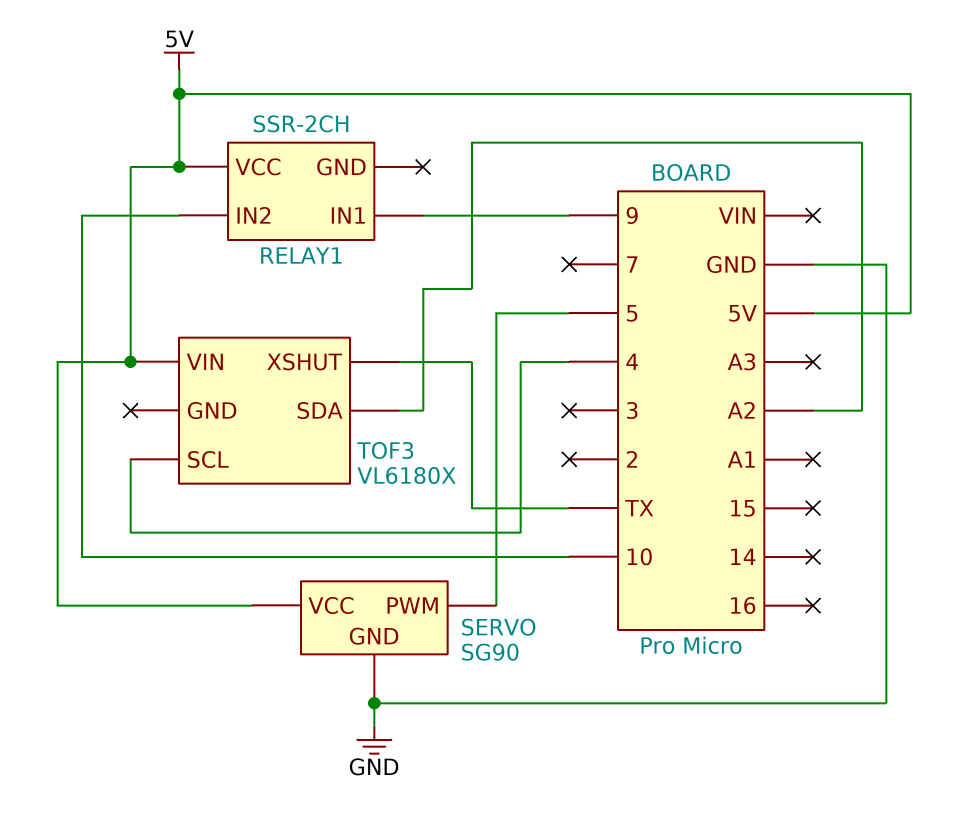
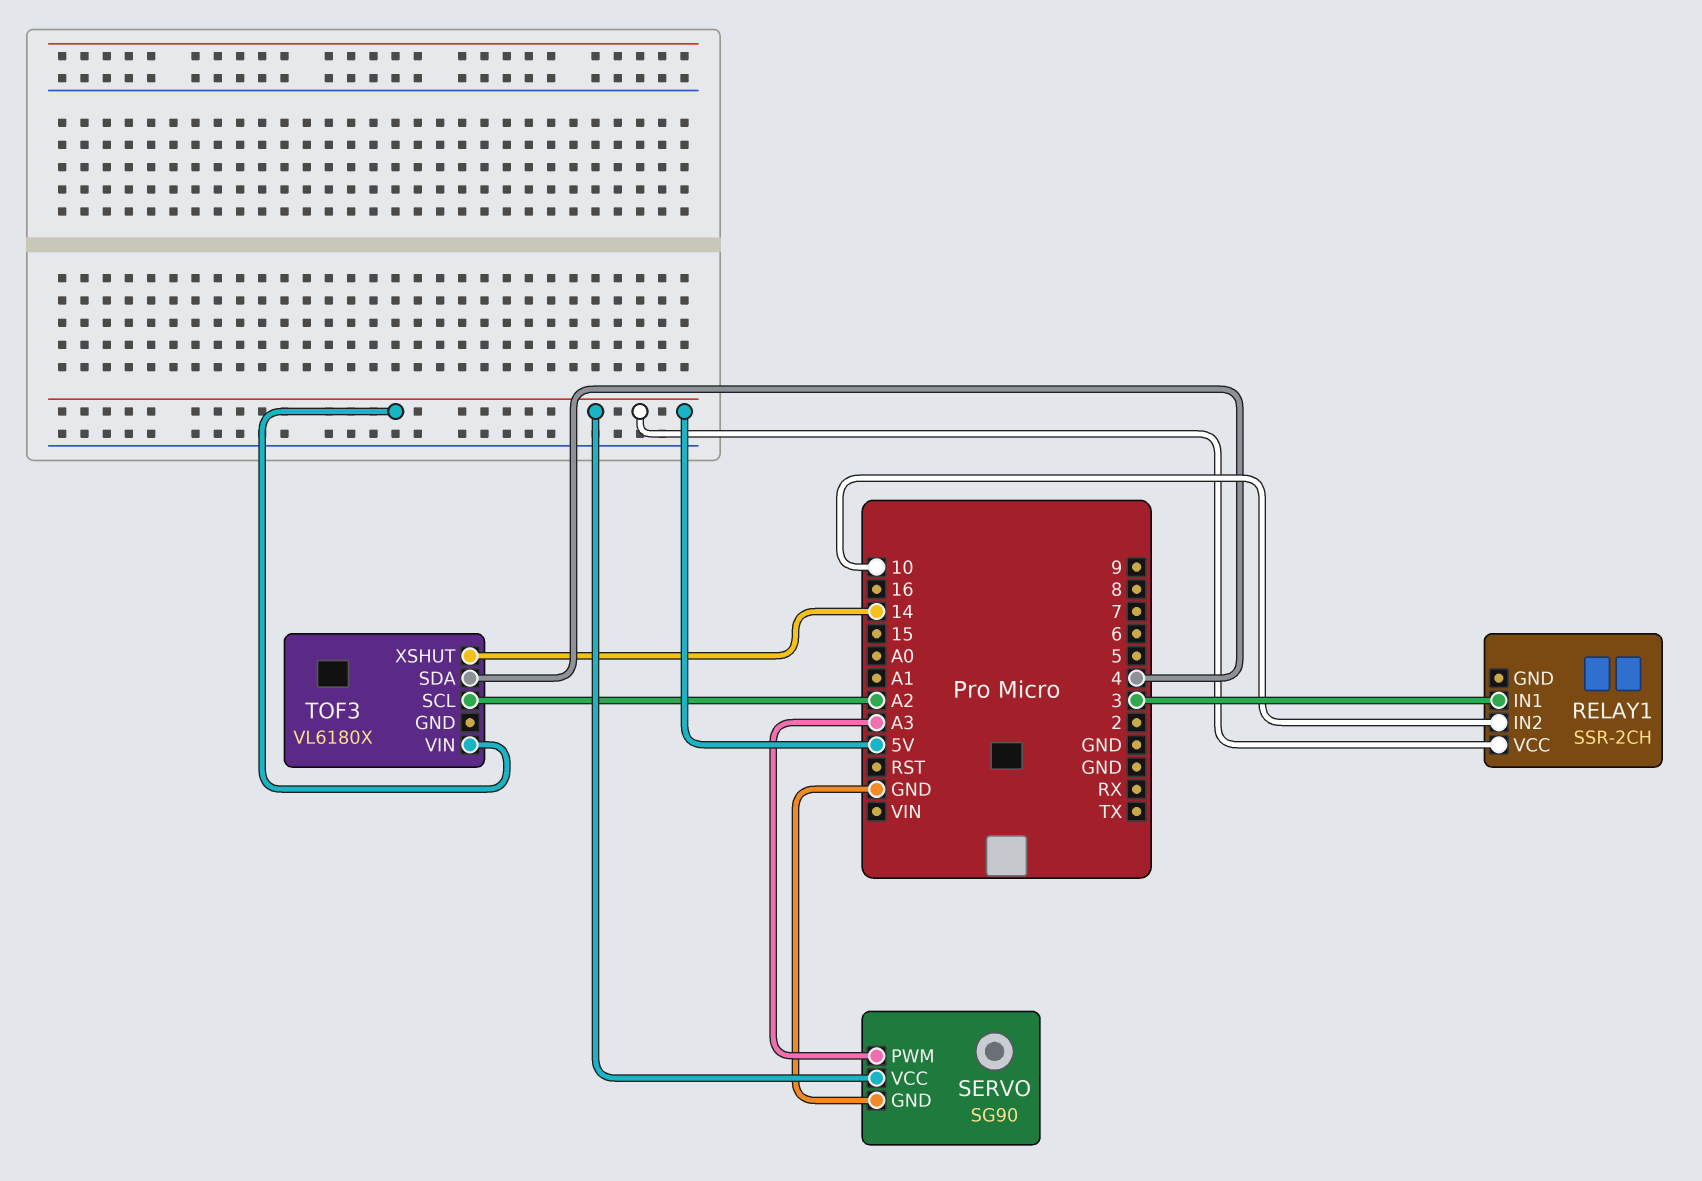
RELAY1 pin IN1: 9 -> 3
SERVO pin PWM: 5 -> A3
TOF3 pin SCL: 4 -> A2
TOF3 pin SDA: A2 -> 4
TOF3 pin XSHUT: TX -> 14

